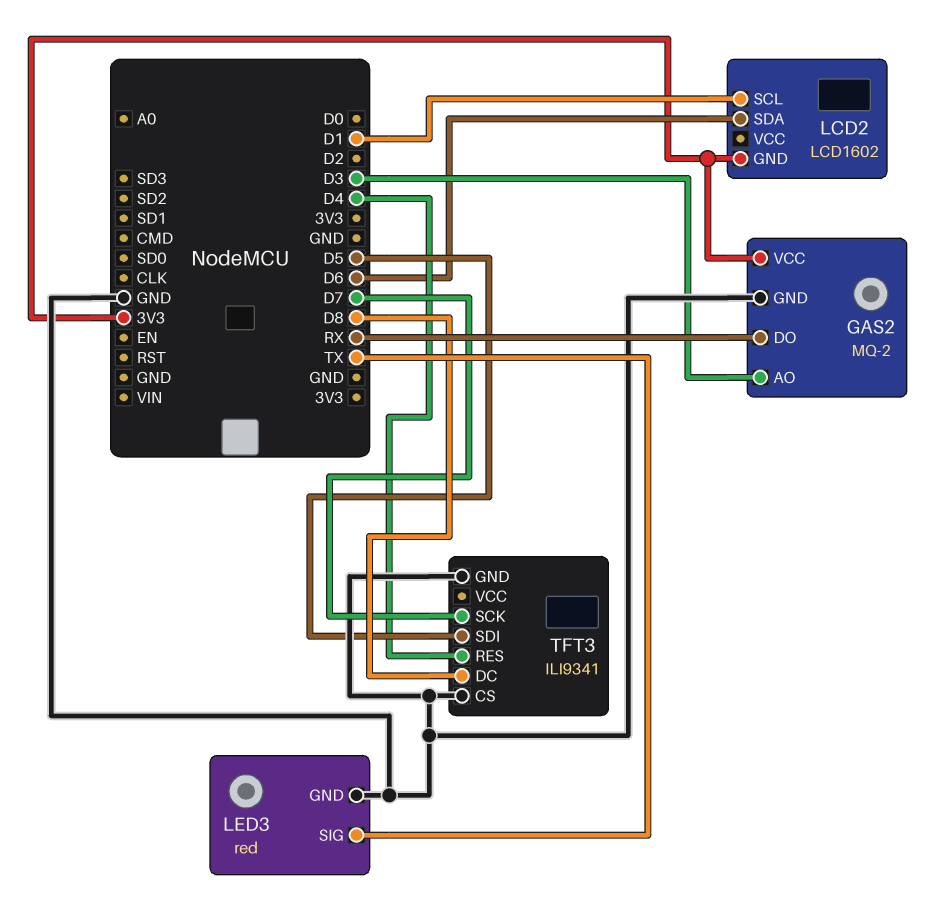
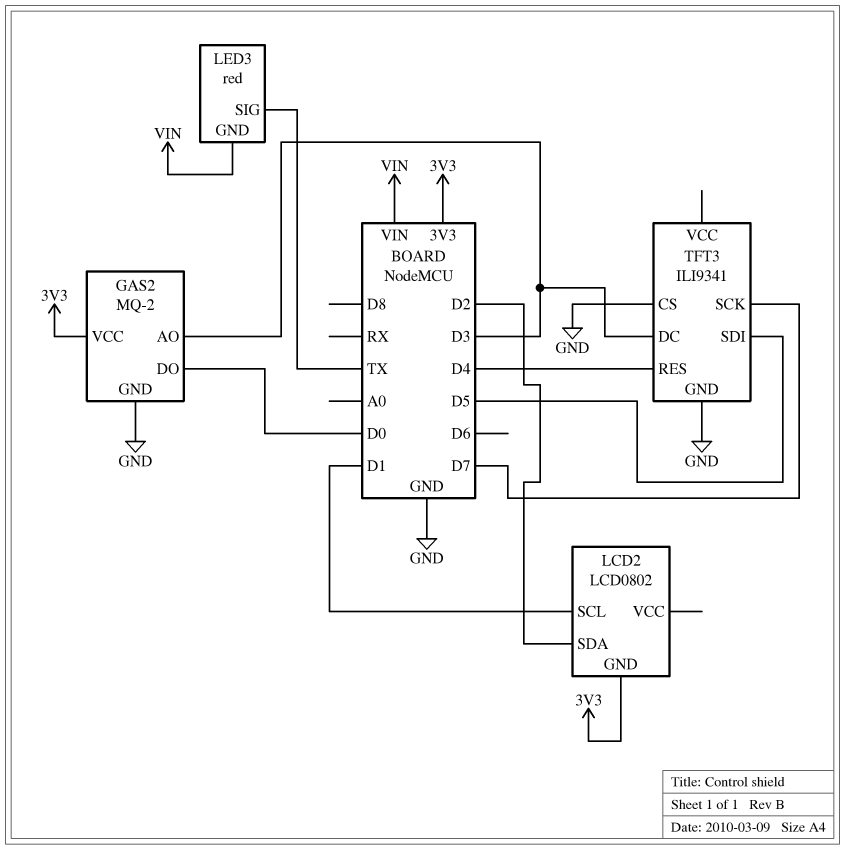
GAS2 pin DO: RX -> D0
LCD2: LCD1602 -> LCD0802
LCD2 pin SDA: D6 -> D2
LED3 pin GND: GND -> VIN
TFT3 pin DC: D8 -> D3

